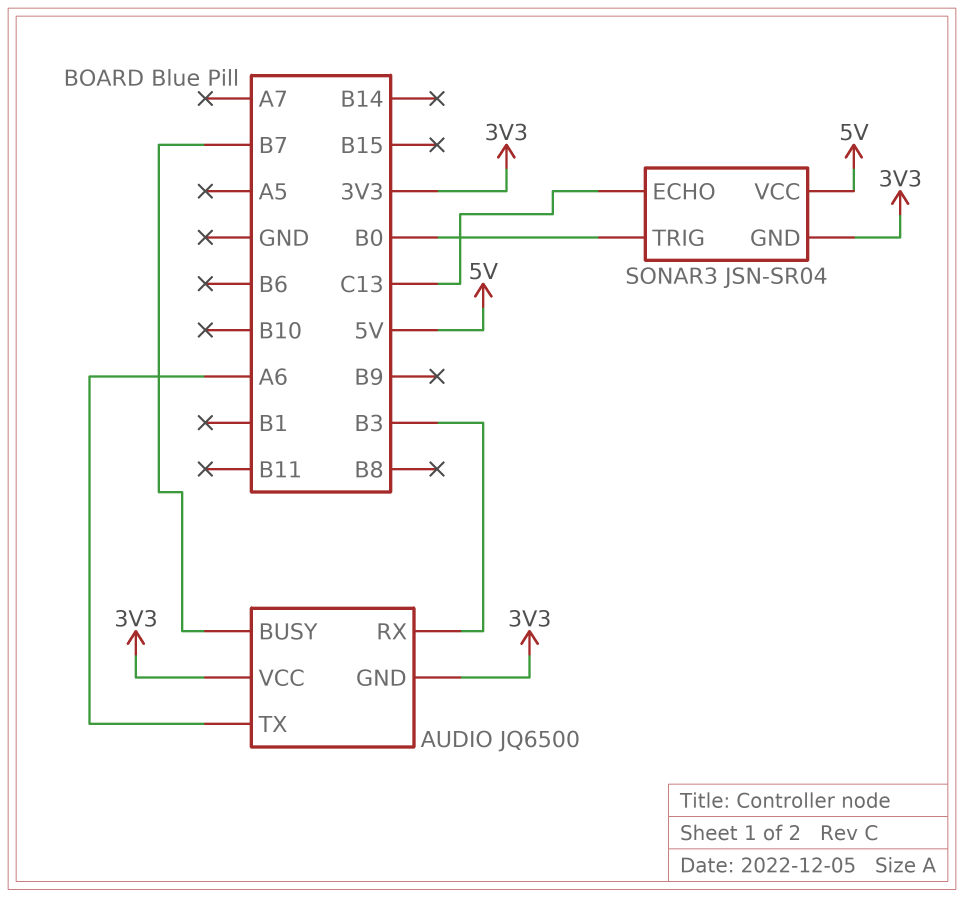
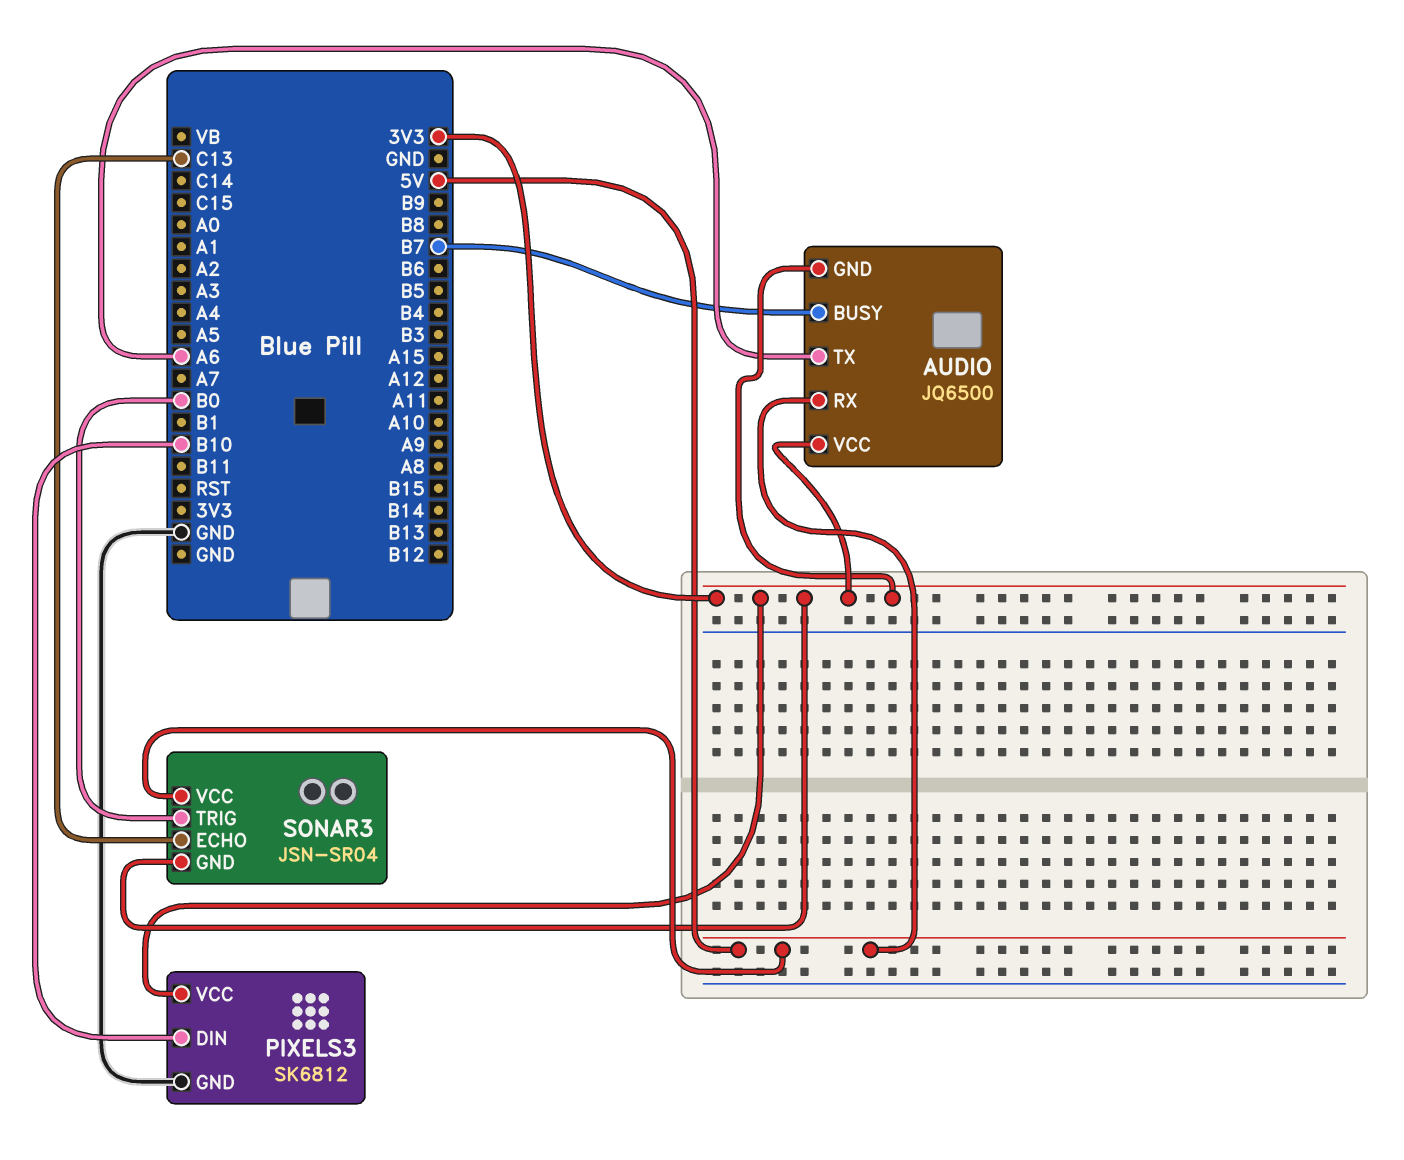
AUDIO pin RX: B3 -> 5V
PIXELS3: none -> SK6812
PIXELS3 pin DIN: none -> B10
PIXELS3 pin GND: none -> GND
PIXELS3 pin VCC: none -> 3V3

